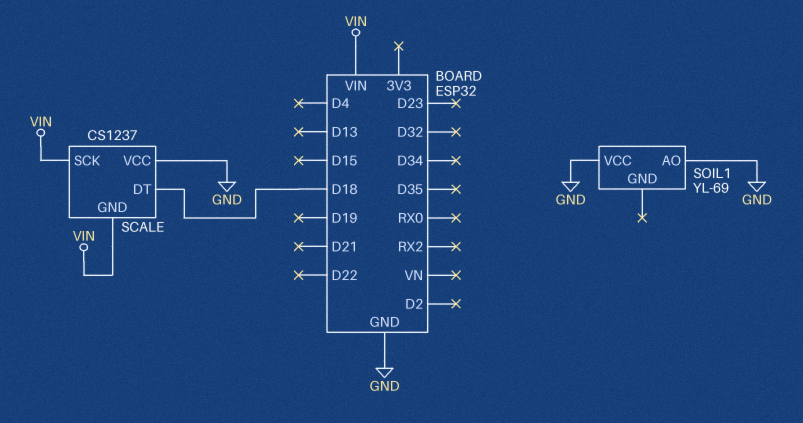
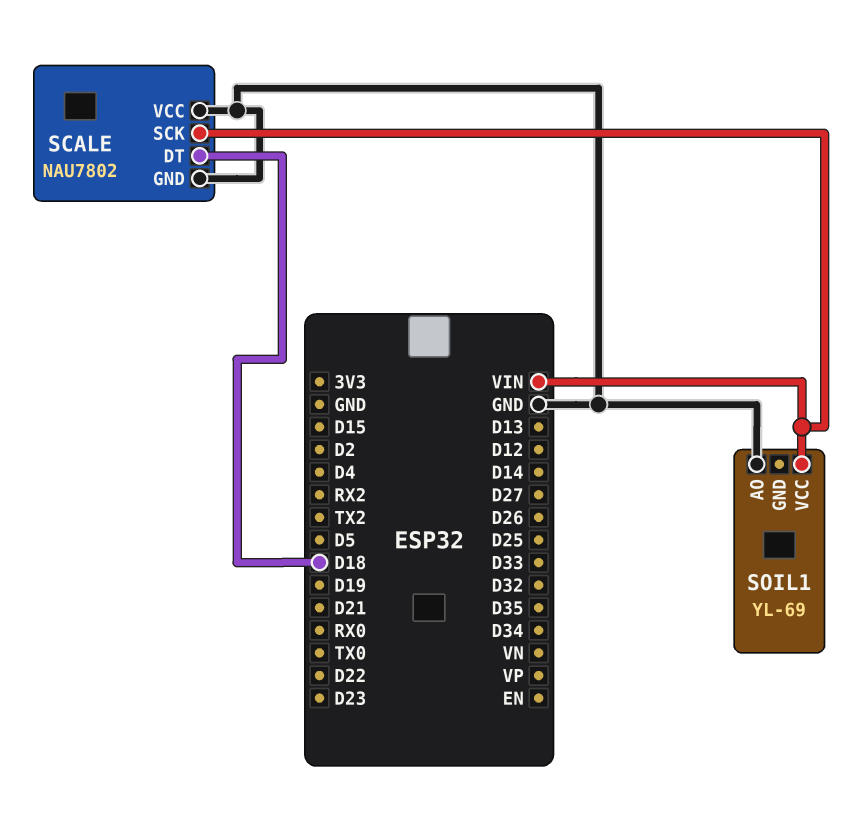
SCALE: CS1237 -> NAU7802
SCALE pin GND: VIN -> GND
SOIL1 pin VCC: GND -> VIN

